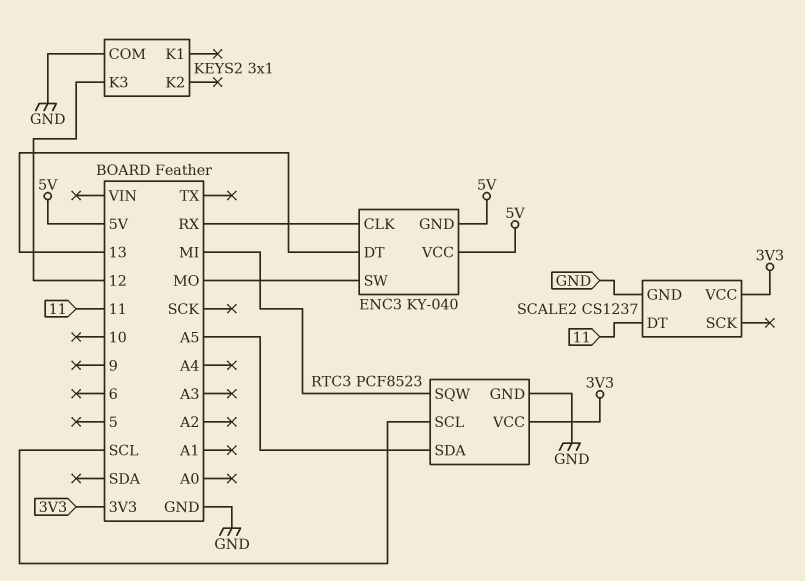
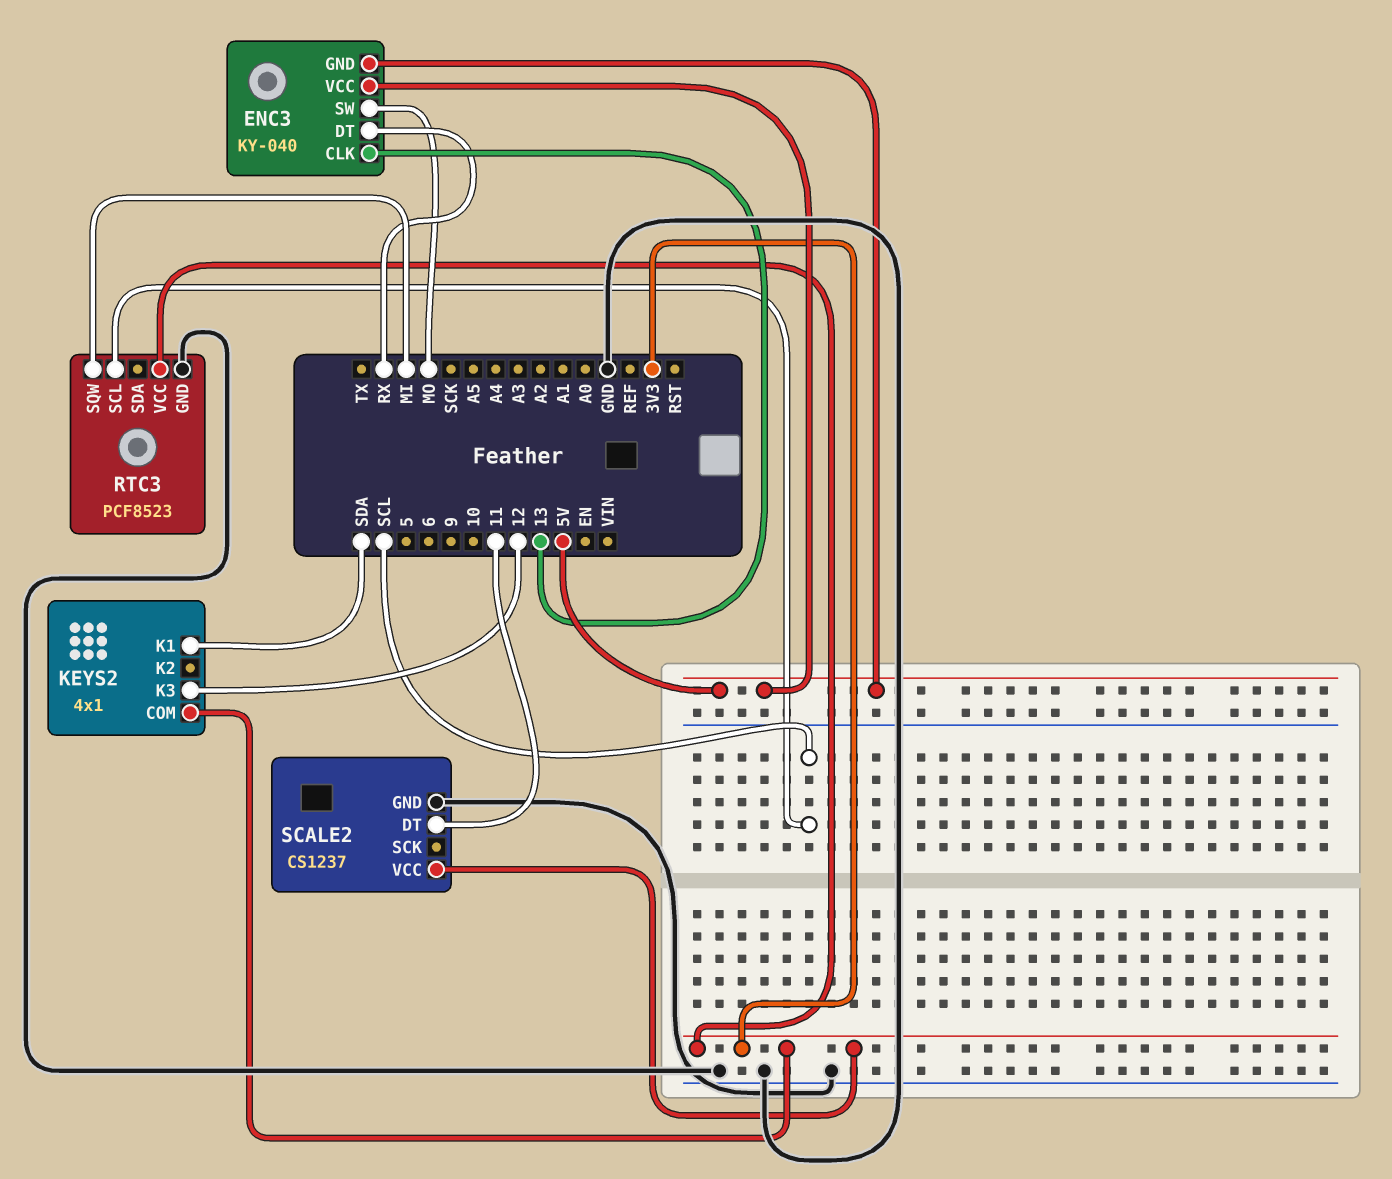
ENC3 pin CLK: RX -> 13
ENC3 pin DT: 13 -> RX
KEYS2: 3x1 -> 4x1
KEYS2 pin COM: GND -> 3V3
KEYS2 pin K1: none -> SDA
RTC3 pin SDA: A5 -> none

